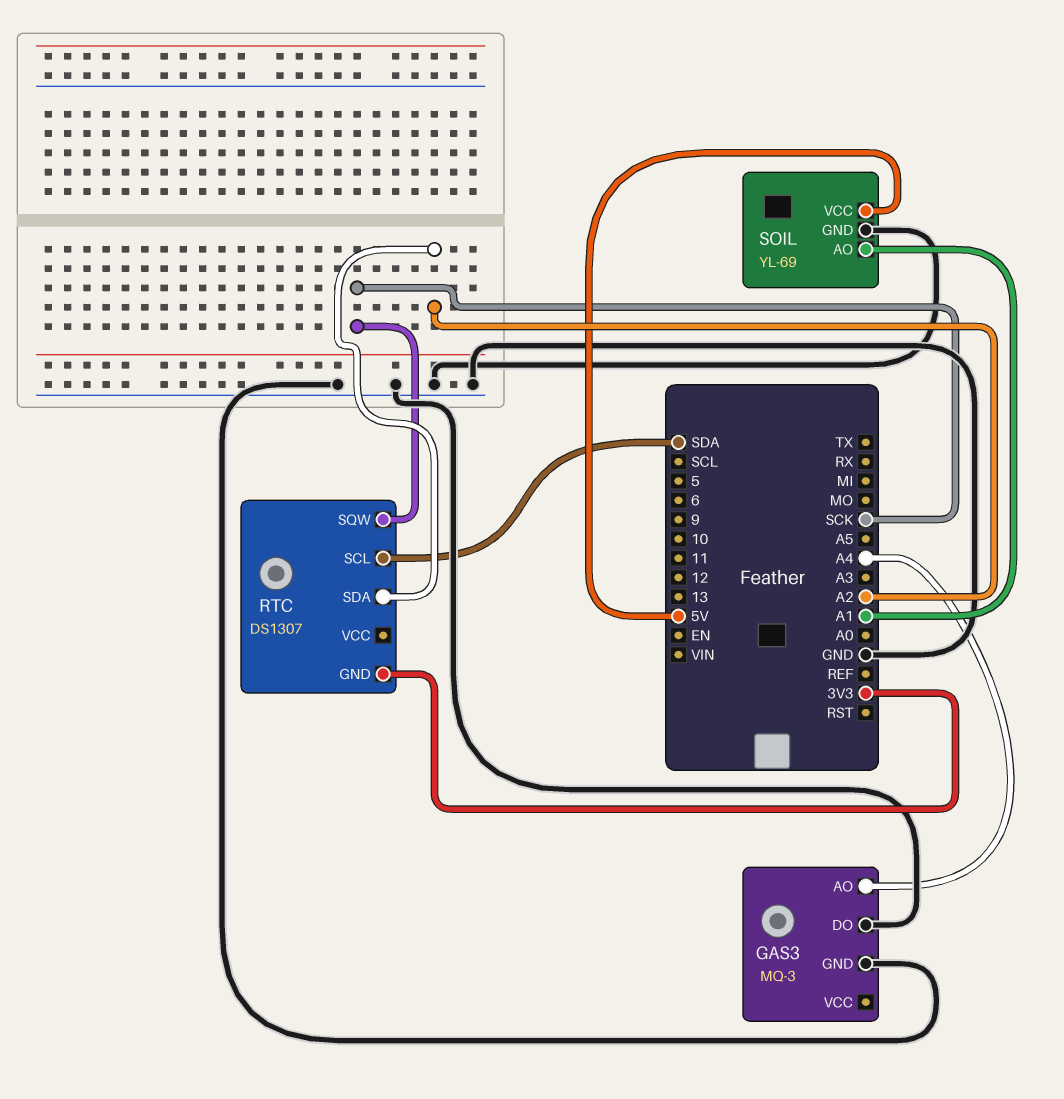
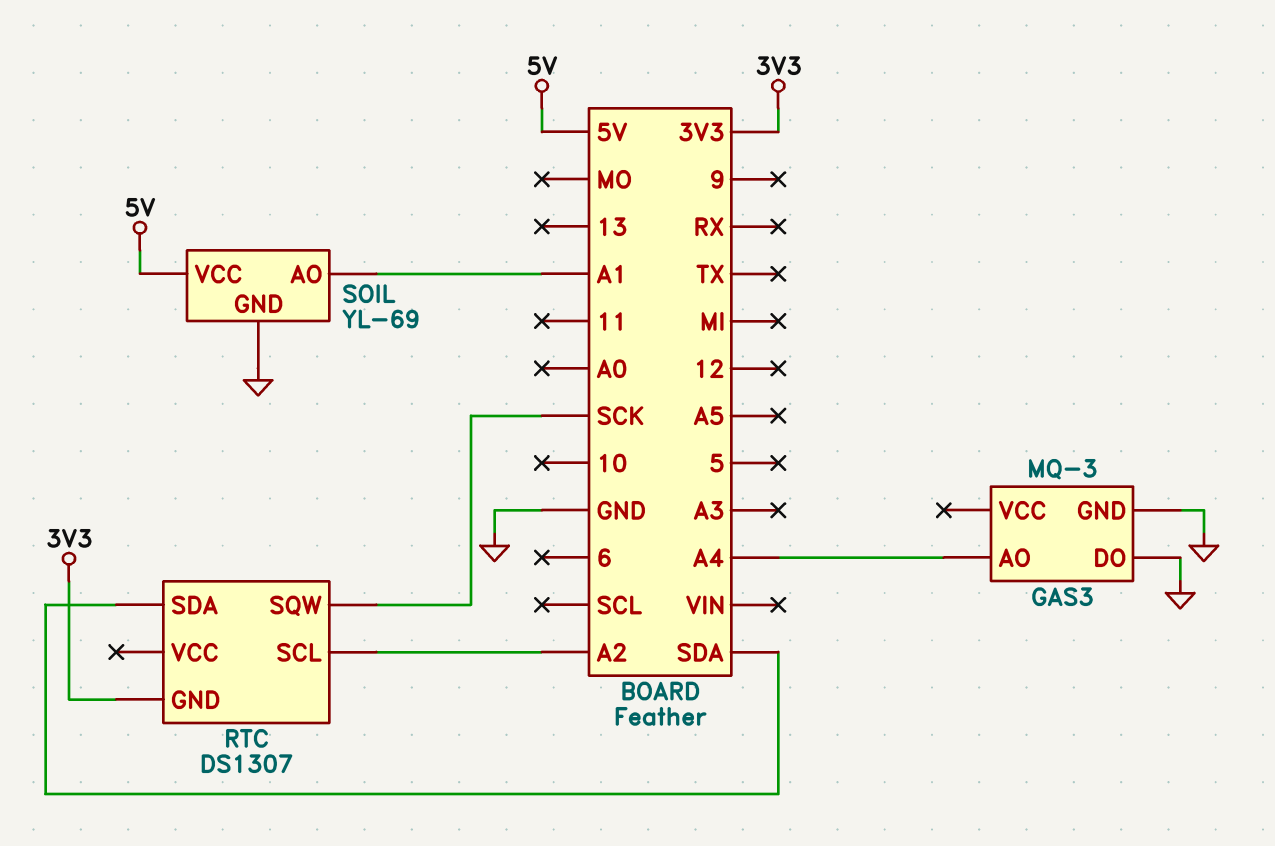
RTC pin SCL: SDA -> A2
RTC pin SDA: A2 -> SDA

